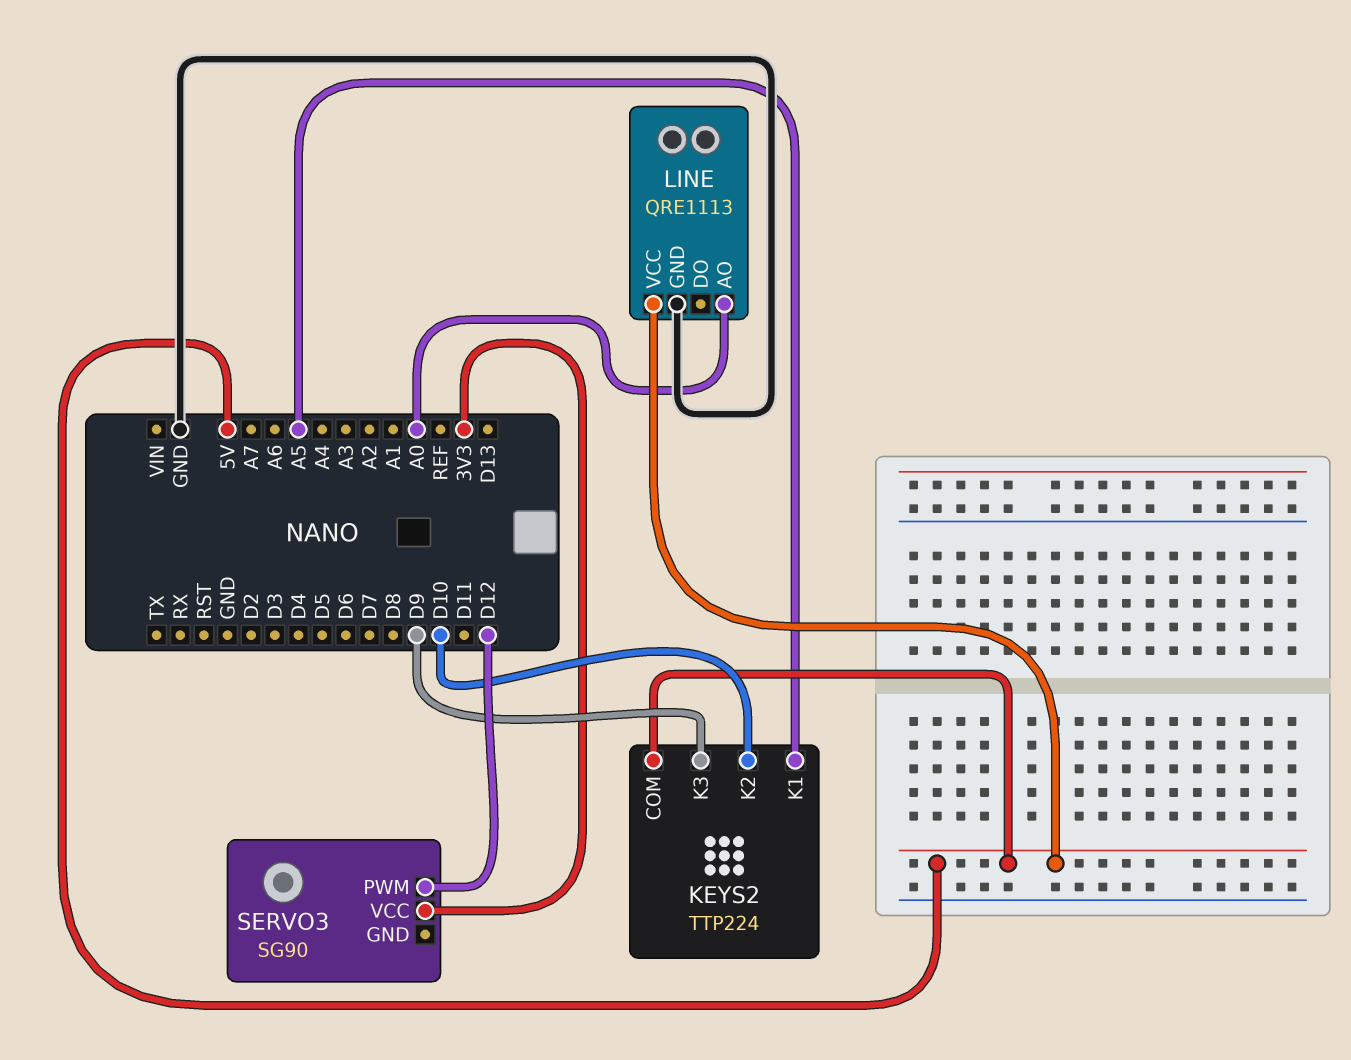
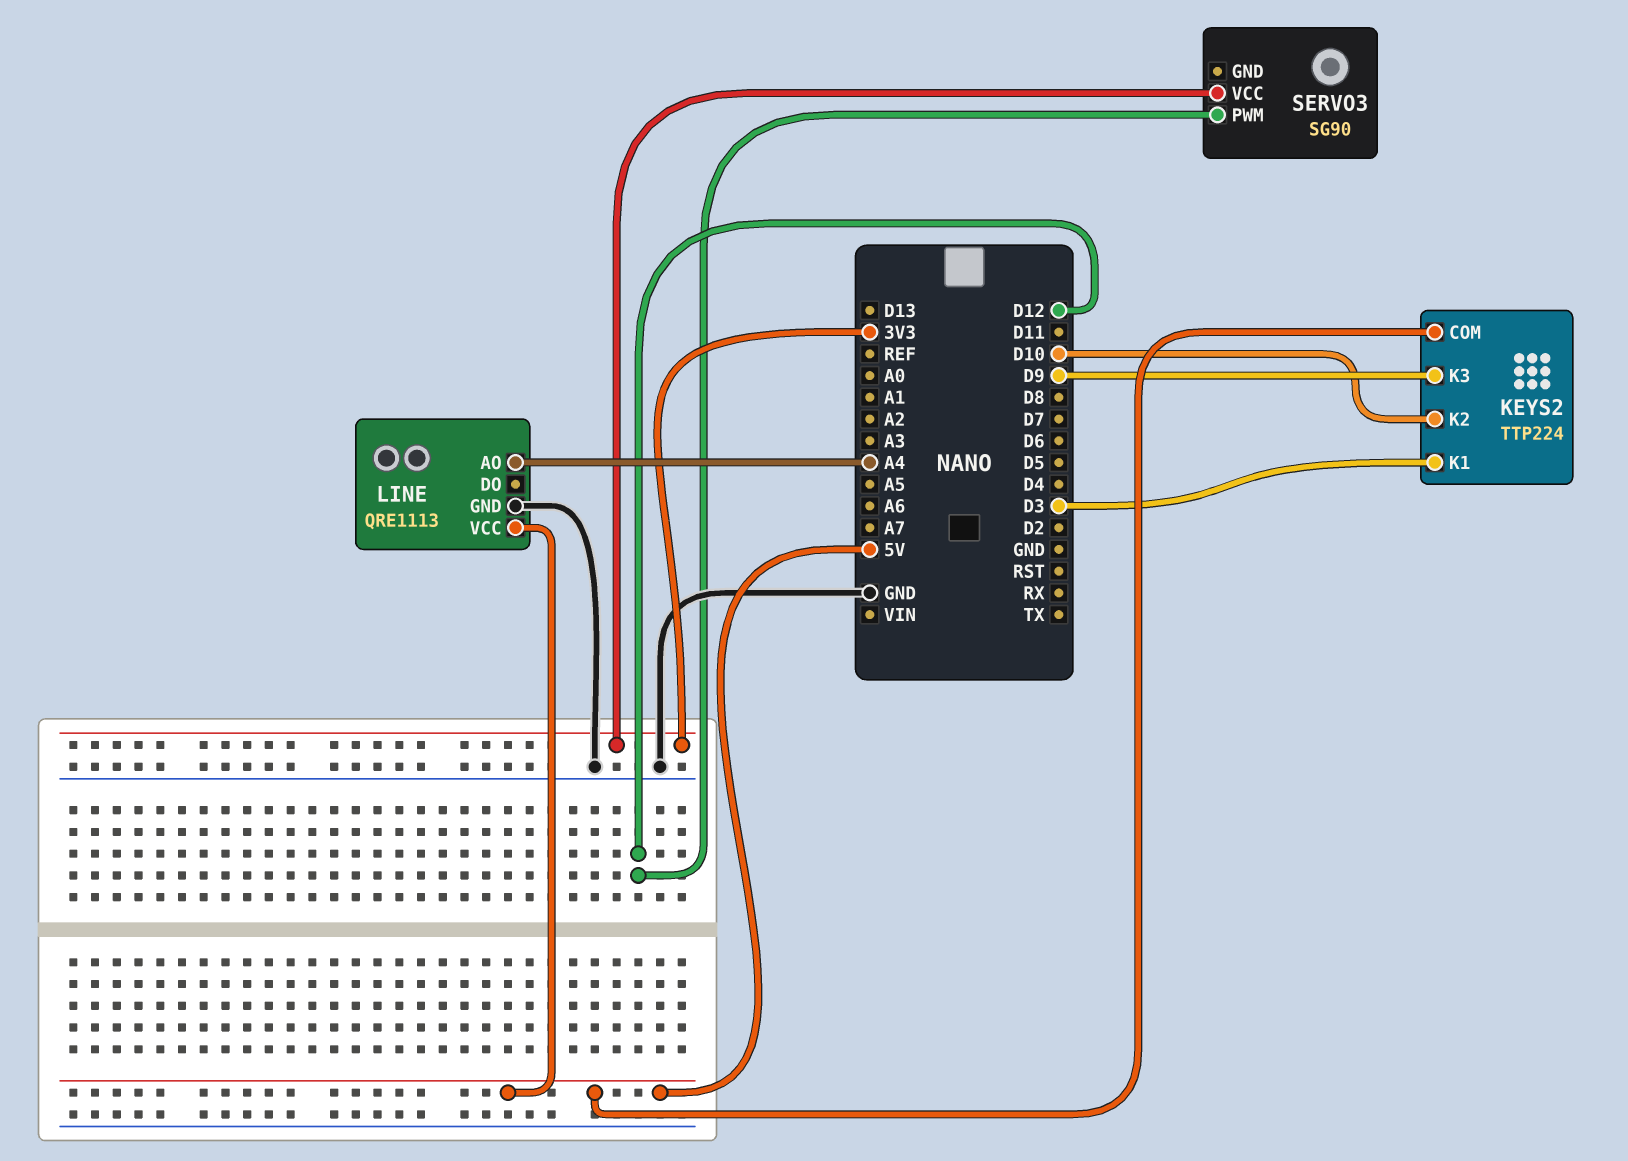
KEYS2 pin K1: A5 -> D3
LINE pin AO: A0 -> A4

